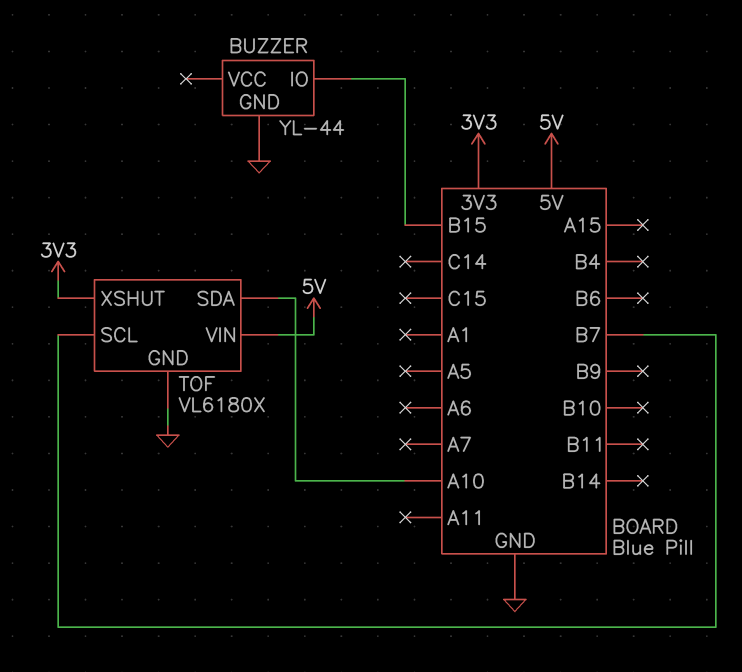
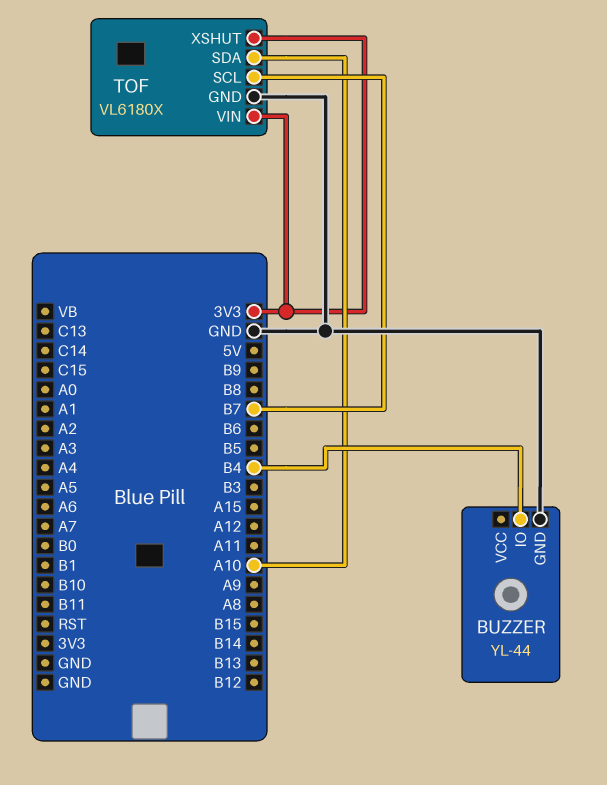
BUZZER pin IO: B15 -> B4
TOF pin VIN: 5V -> 3V3

